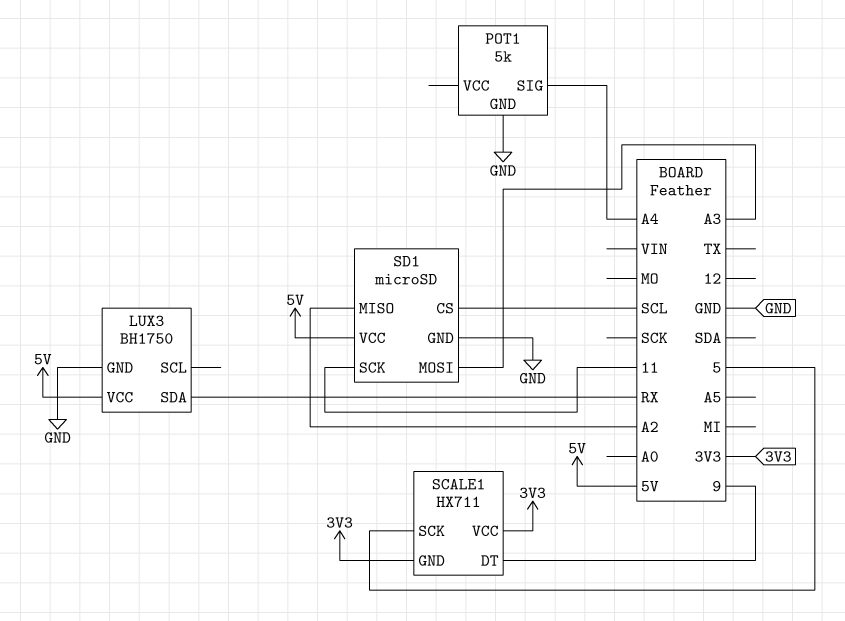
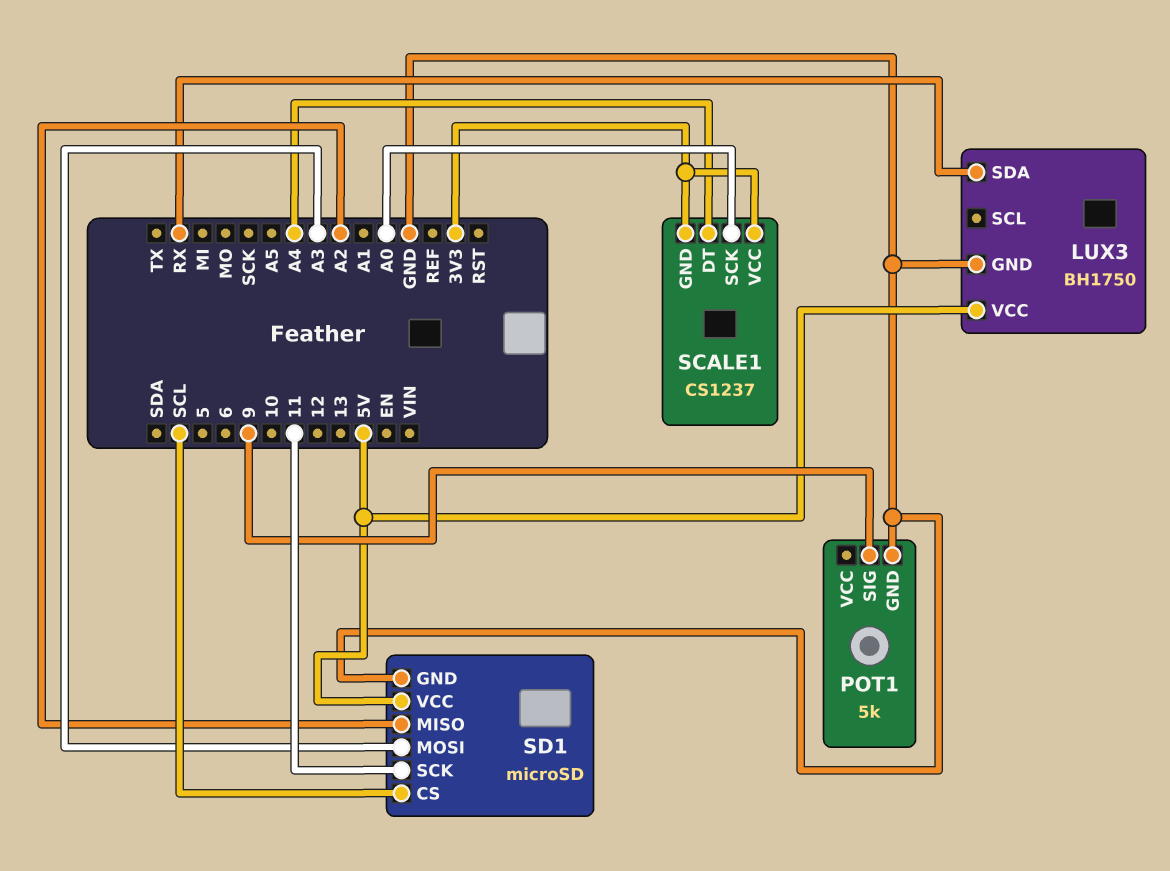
POT1 pin SIG: A4 -> 9
SCALE1: HX711 -> CS1237
SCALE1 pin DT: 9 -> A4
SCALE1 pin SCK: 5 -> A0

